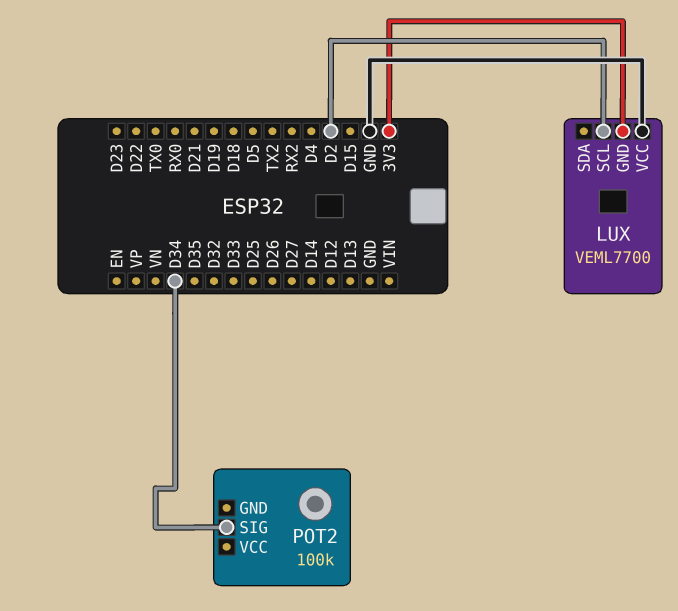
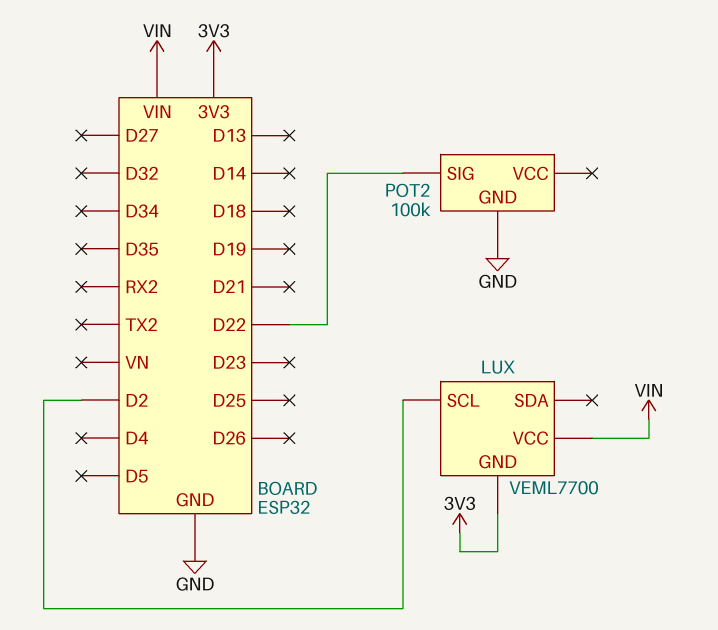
LUX pin VCC: GND -> VIN
POT2 pin GND: none -> GND
POT2 pin SIG: D34 -> D22

